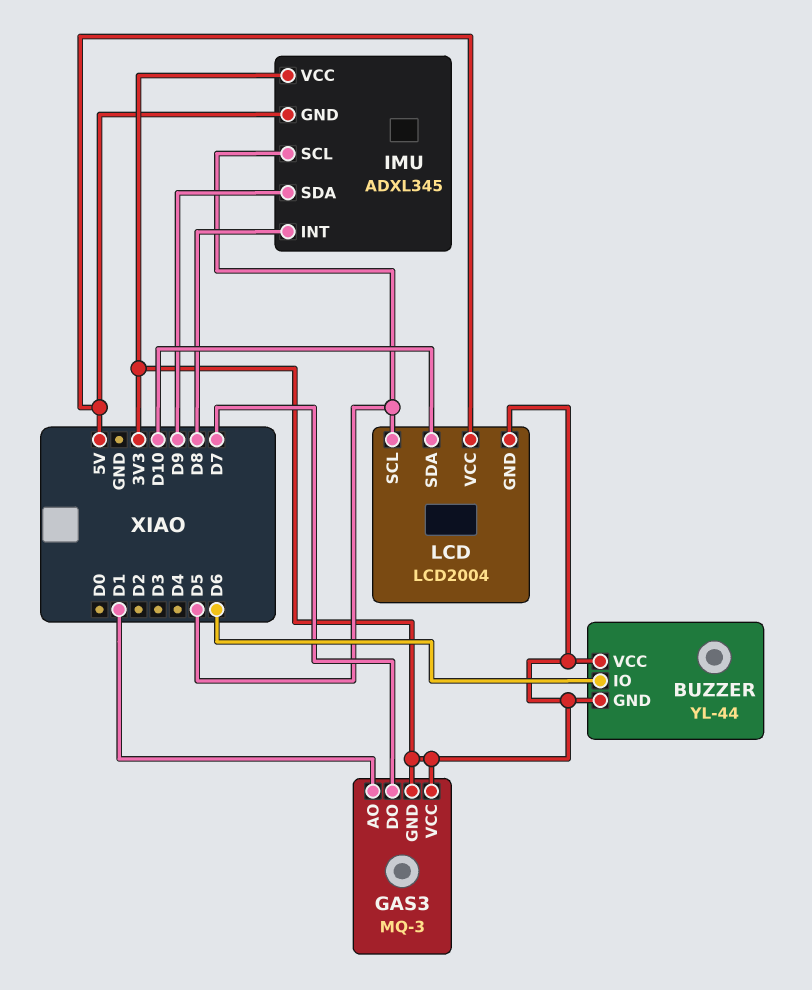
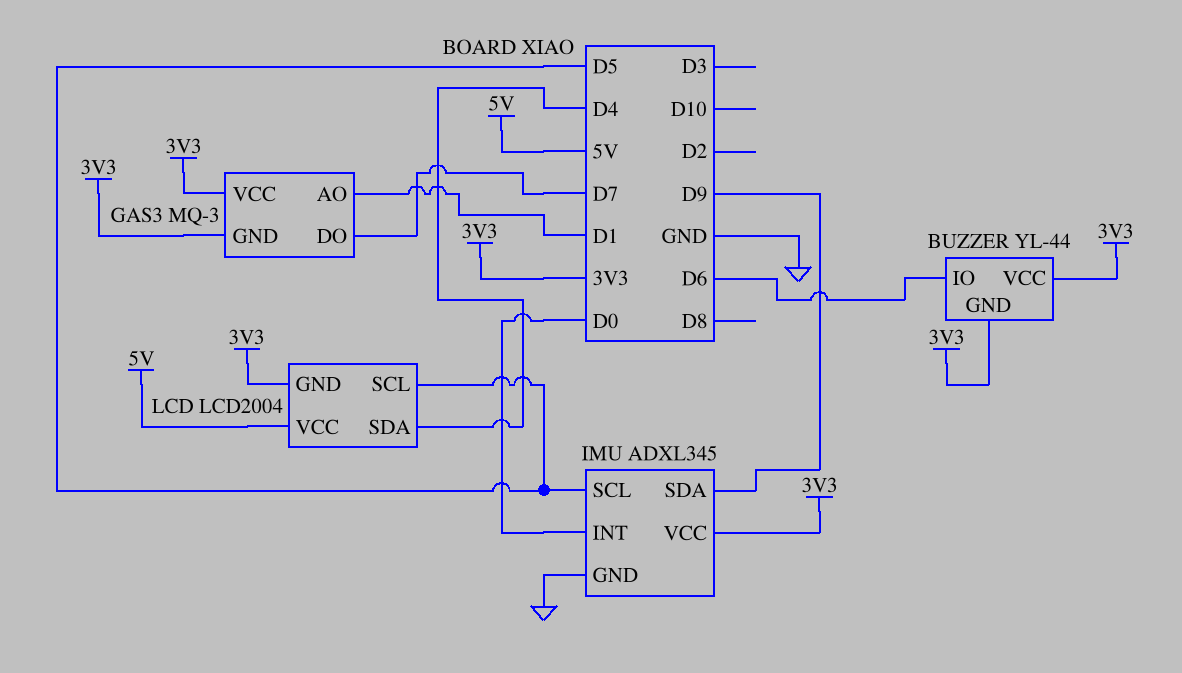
IMU pin GND: 5V -> GND
IMU pin INT: D8 -> D0
LCD pin SDA: D10 -> D4

